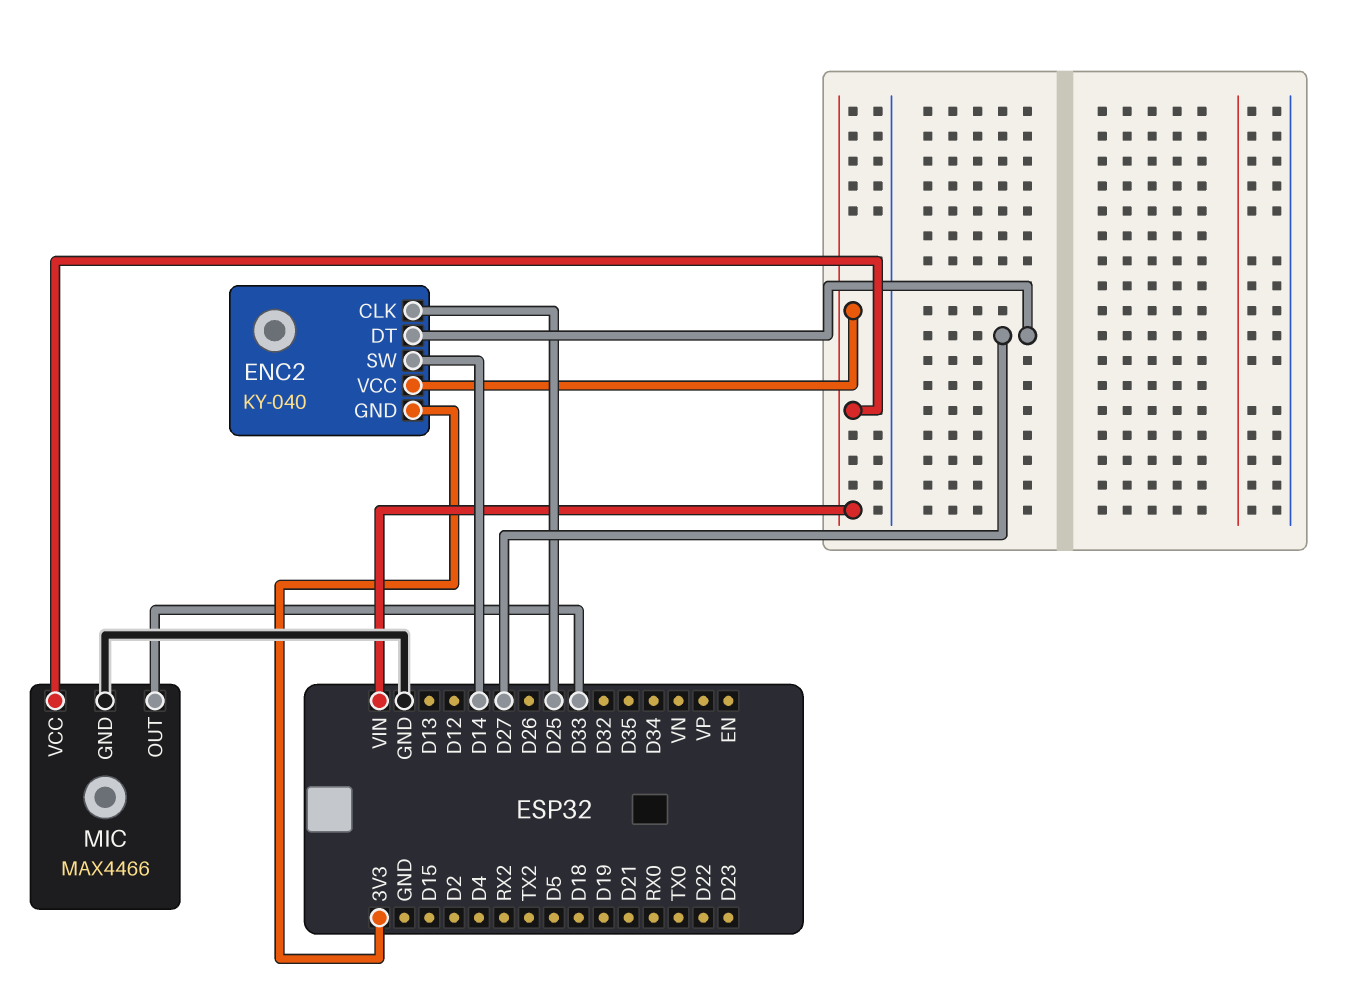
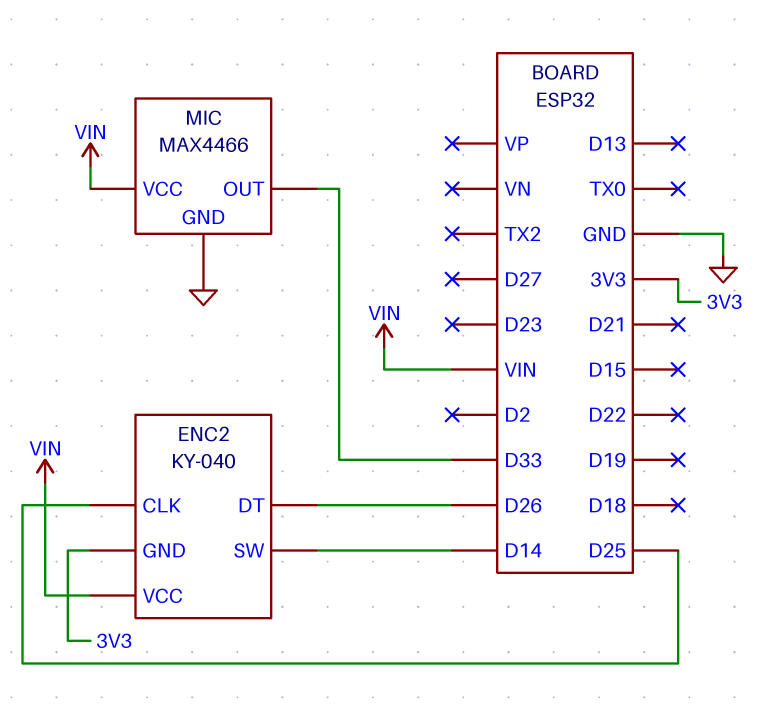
ENC2 pin DT: D27 -> D26

